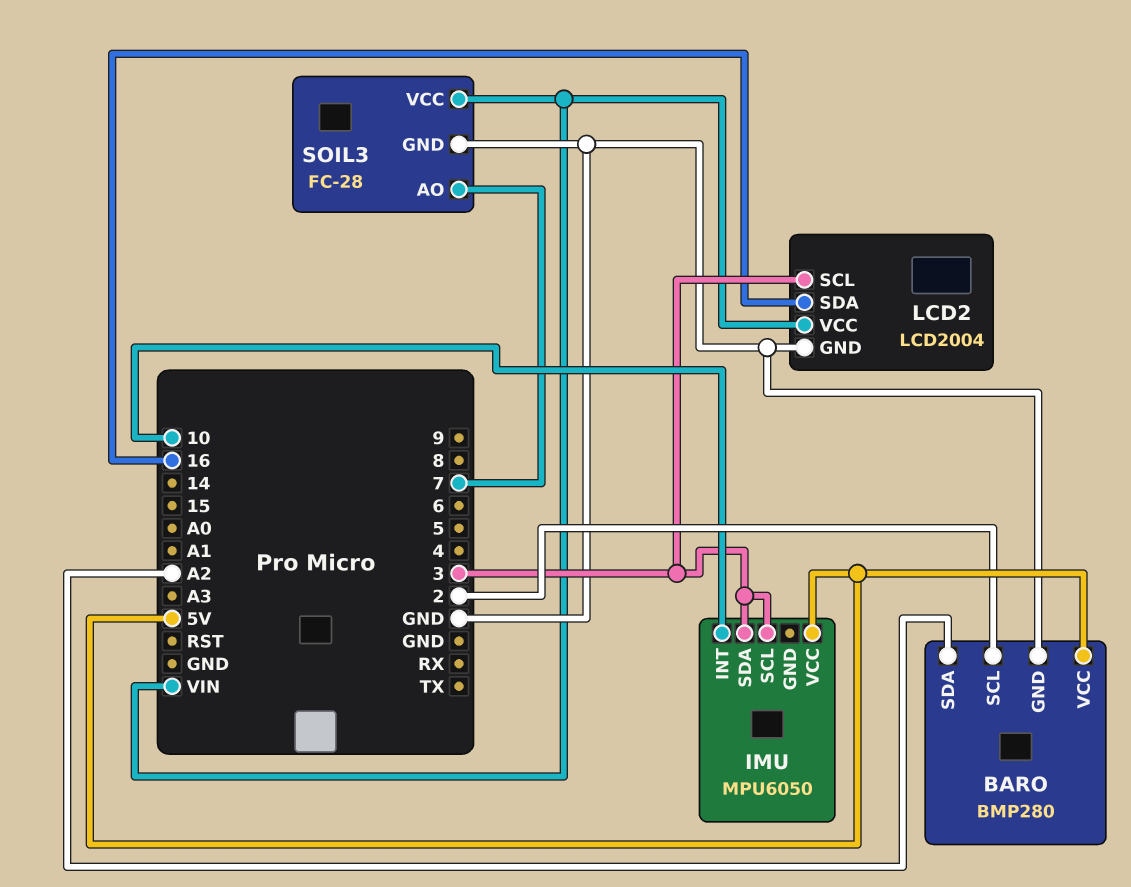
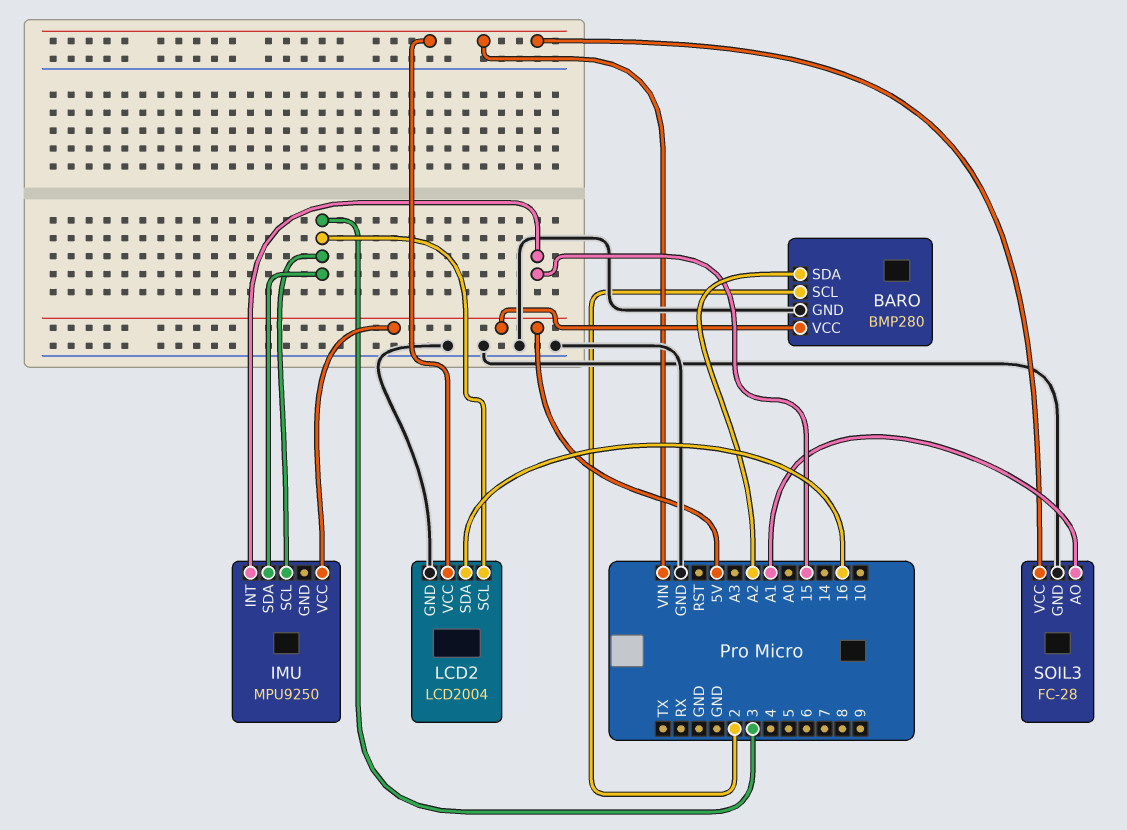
IMU: MPU6050 -> MPU9250
IMU pin INT: 10 -> 15
SOIL3 pin AO: 7 -> A1

